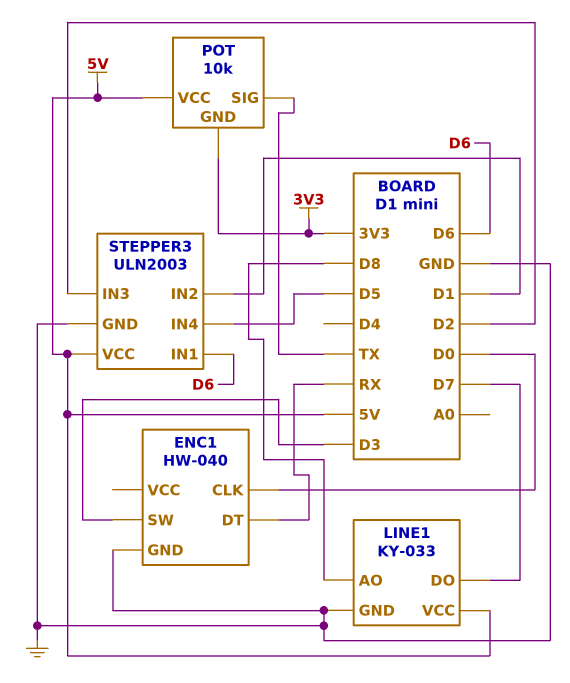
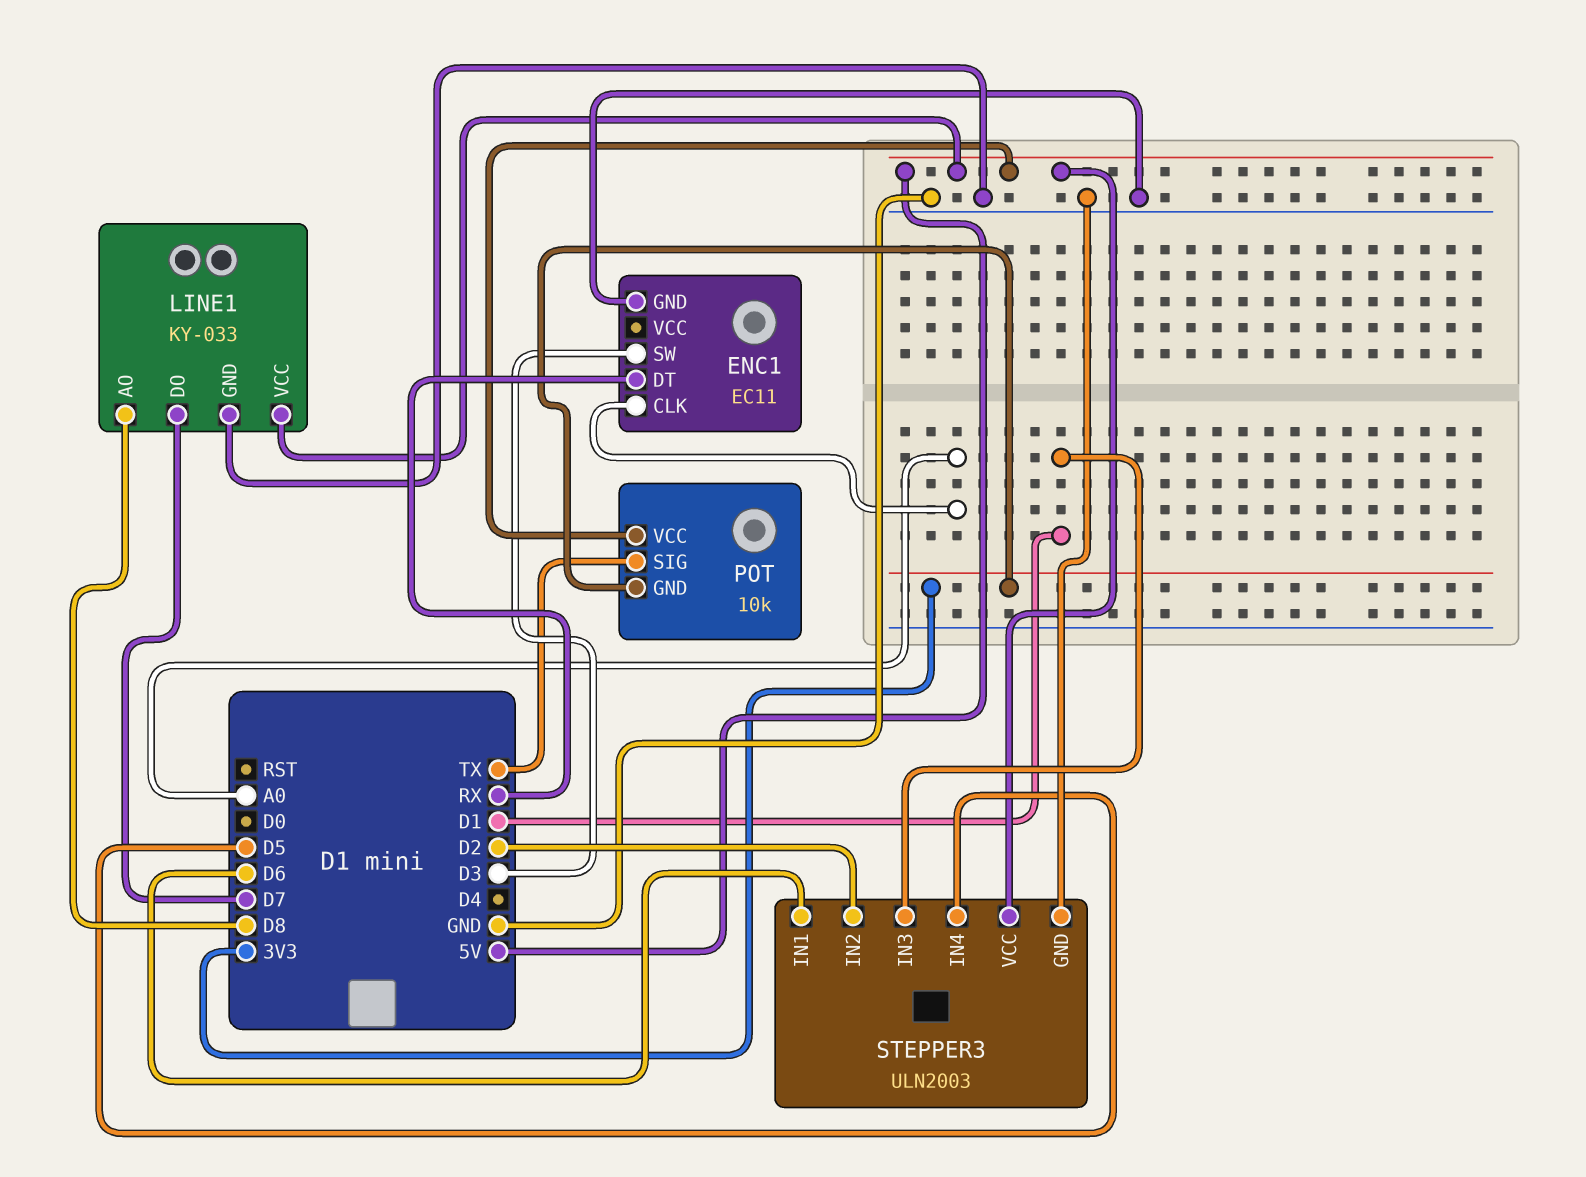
ENC1: HW-040 -> EC11
ENC1 pin CLK: D0 -> A0
STEPPER3 pin IN2: D1 -> D2
STEPPER3 pin IN3: D2 -> D1

